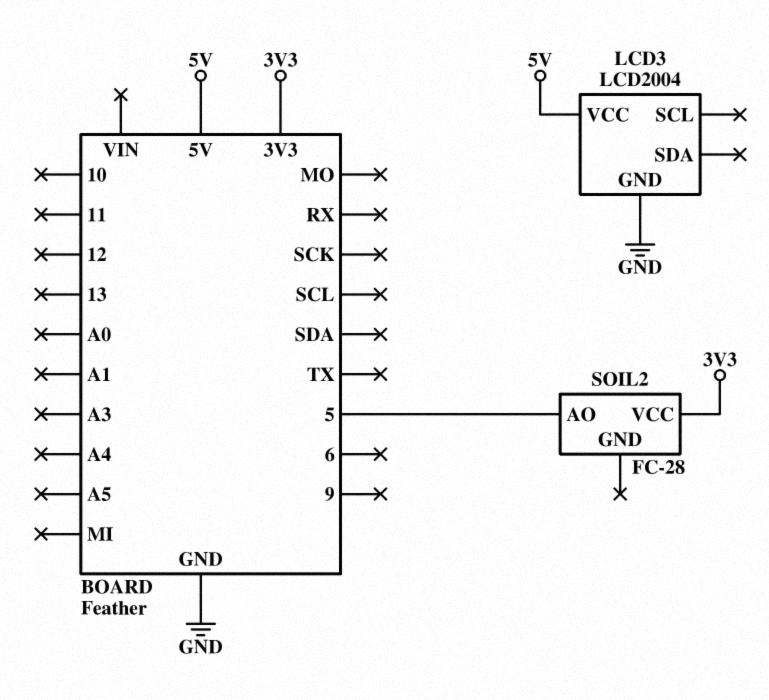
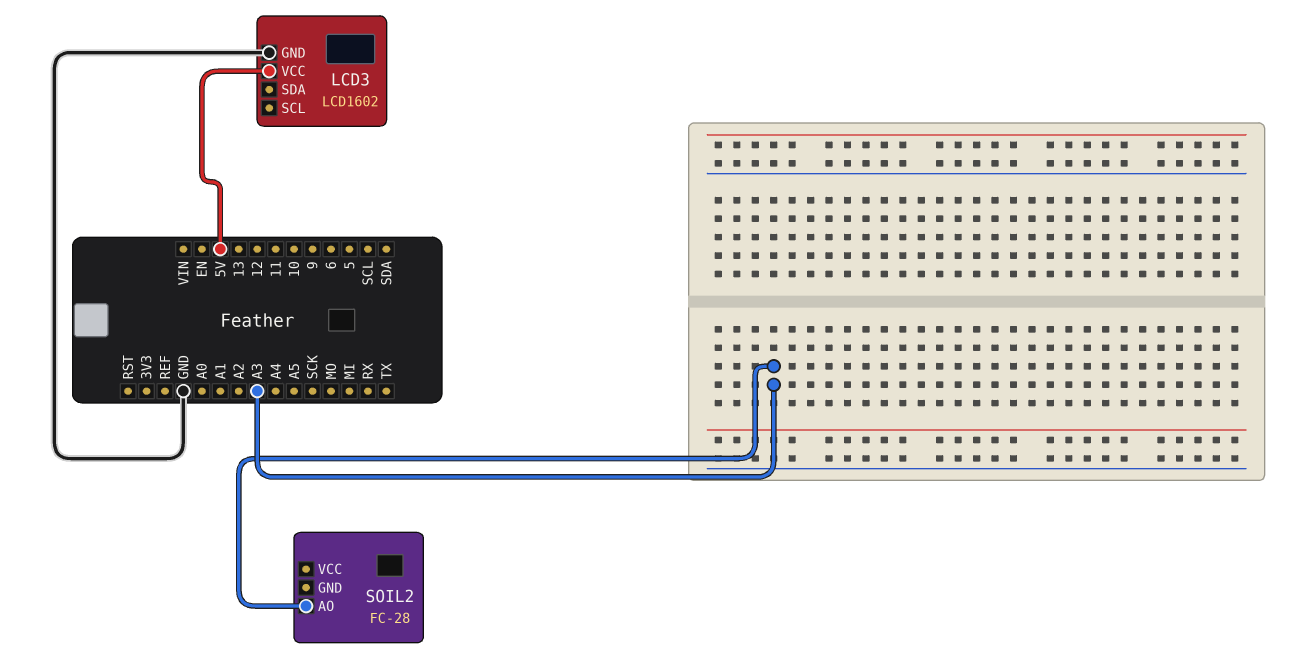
LCD3: LCD2004 -> LCD1602
SOIL2 pin AO: 5 -> A3
SOIL2 pin VCC: 3V3 -> none

